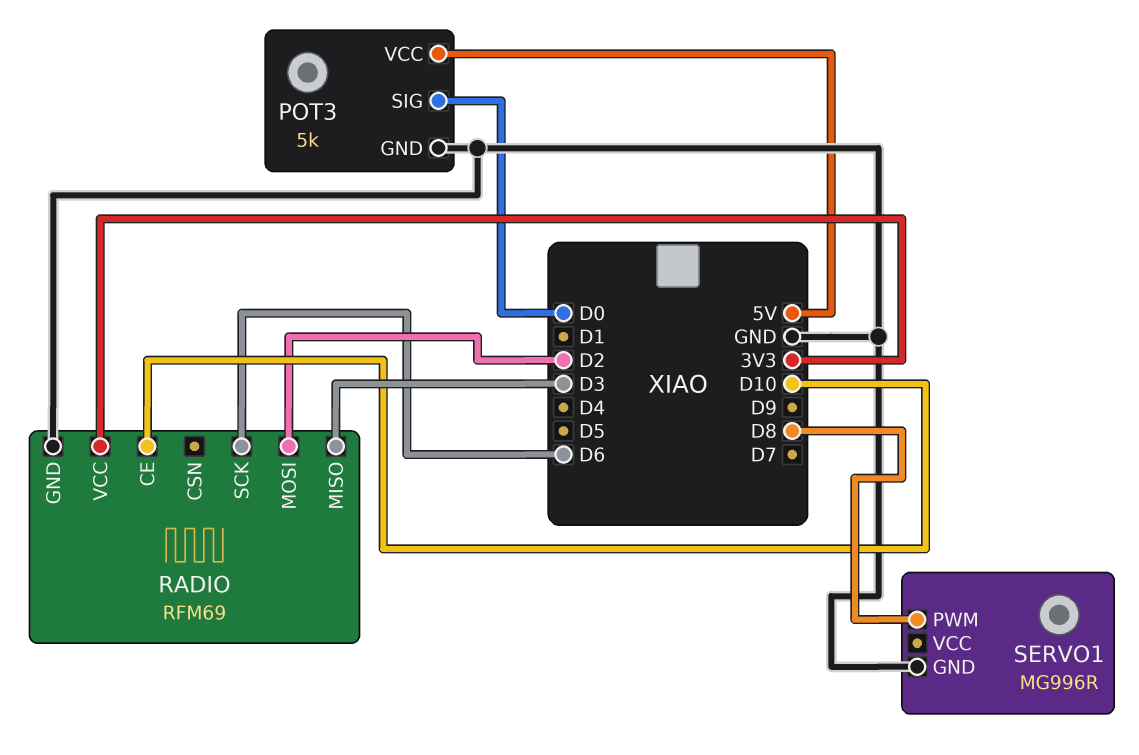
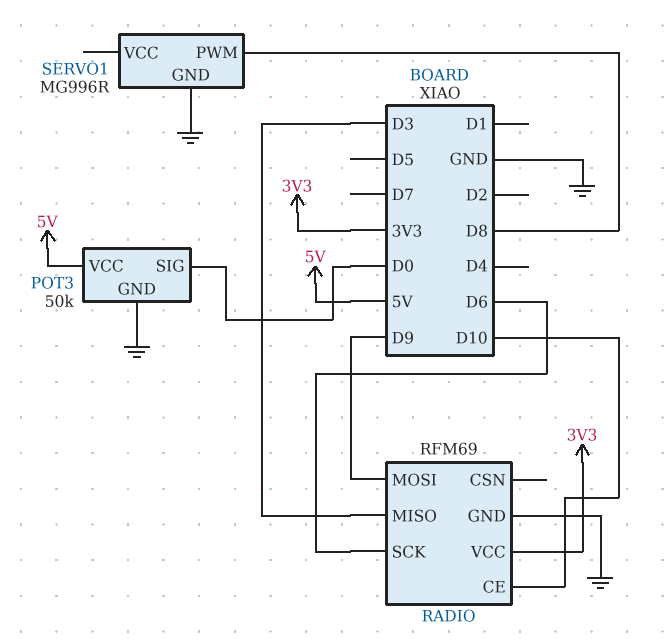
POT3: 5k -> 50k
RADIO pin MOSI: D2 -> D9

